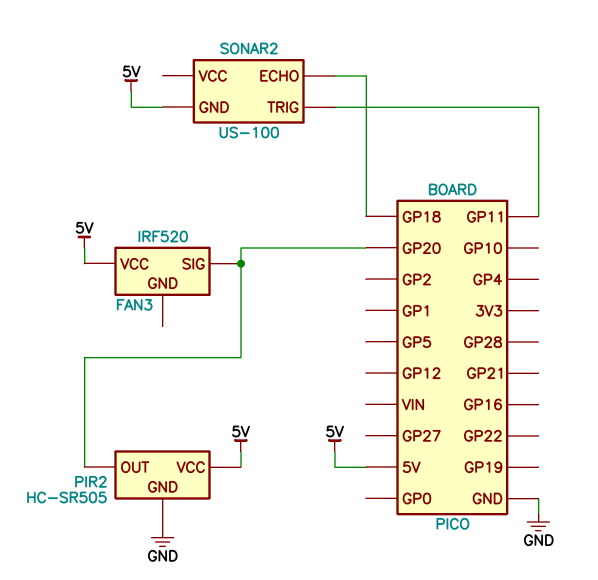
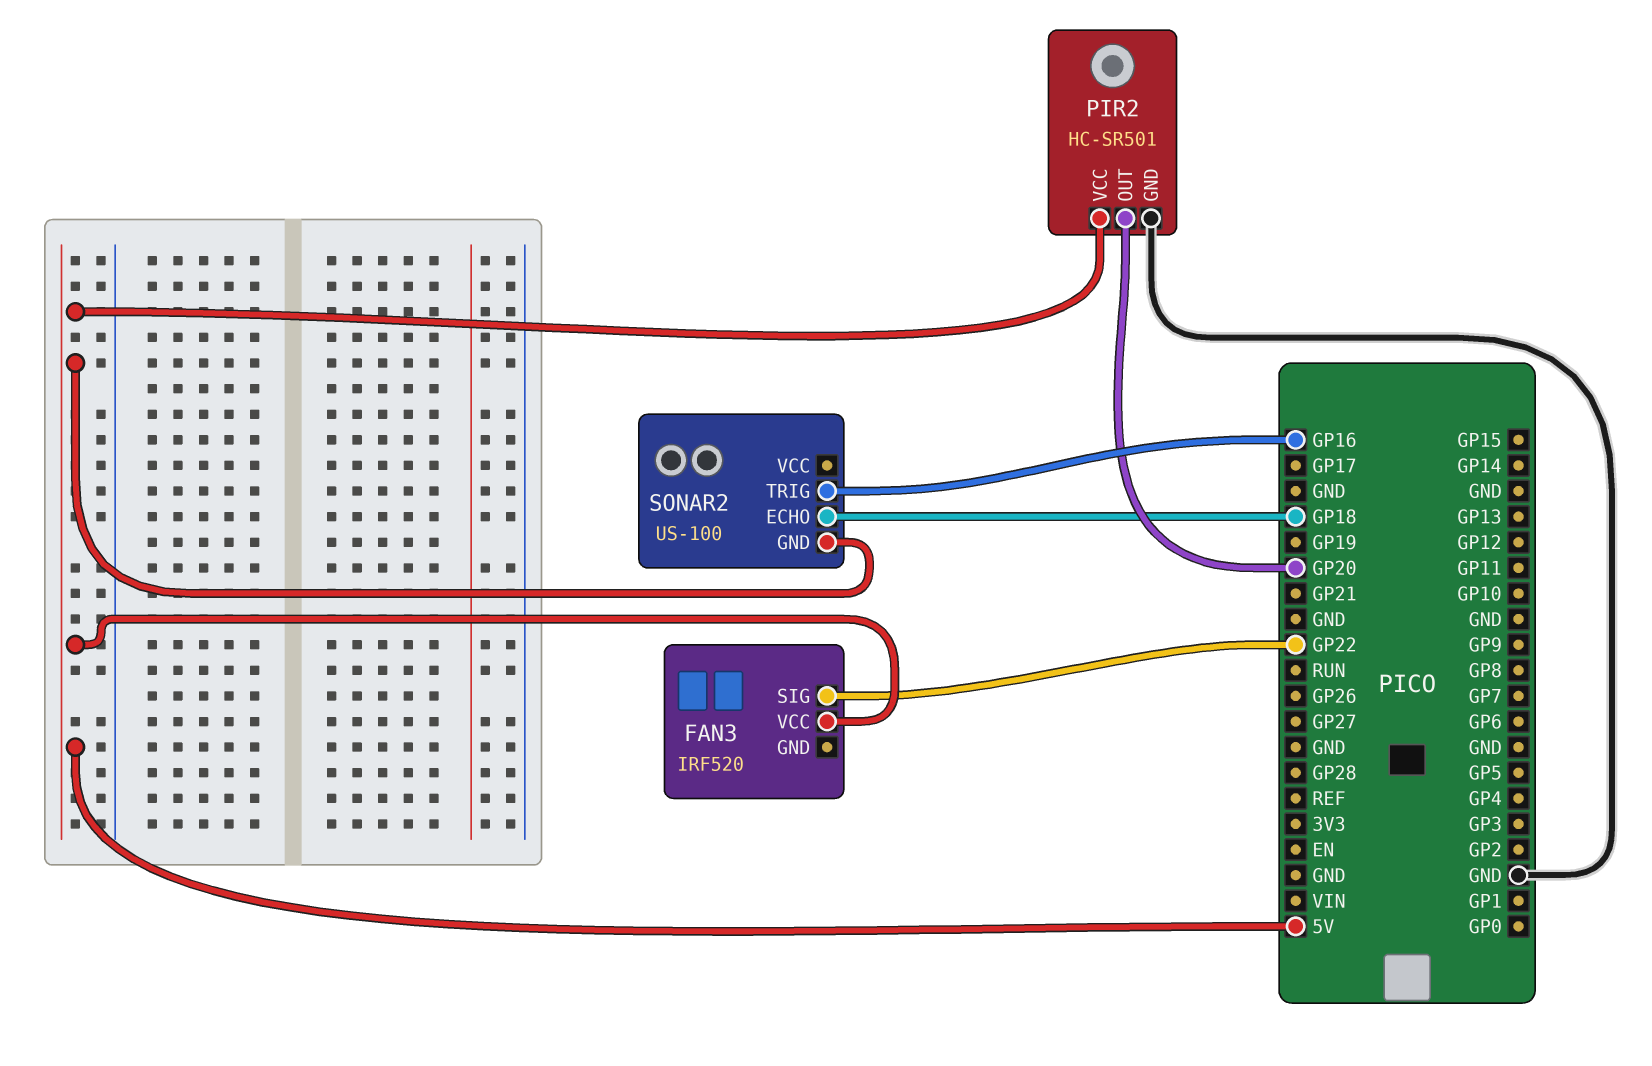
FAN3 pin SIG: GP20 -> GP22
PIR2: HC-SR505 -> HC-SR501
SONAR2 pin TRIG: GP11 -> GP16

